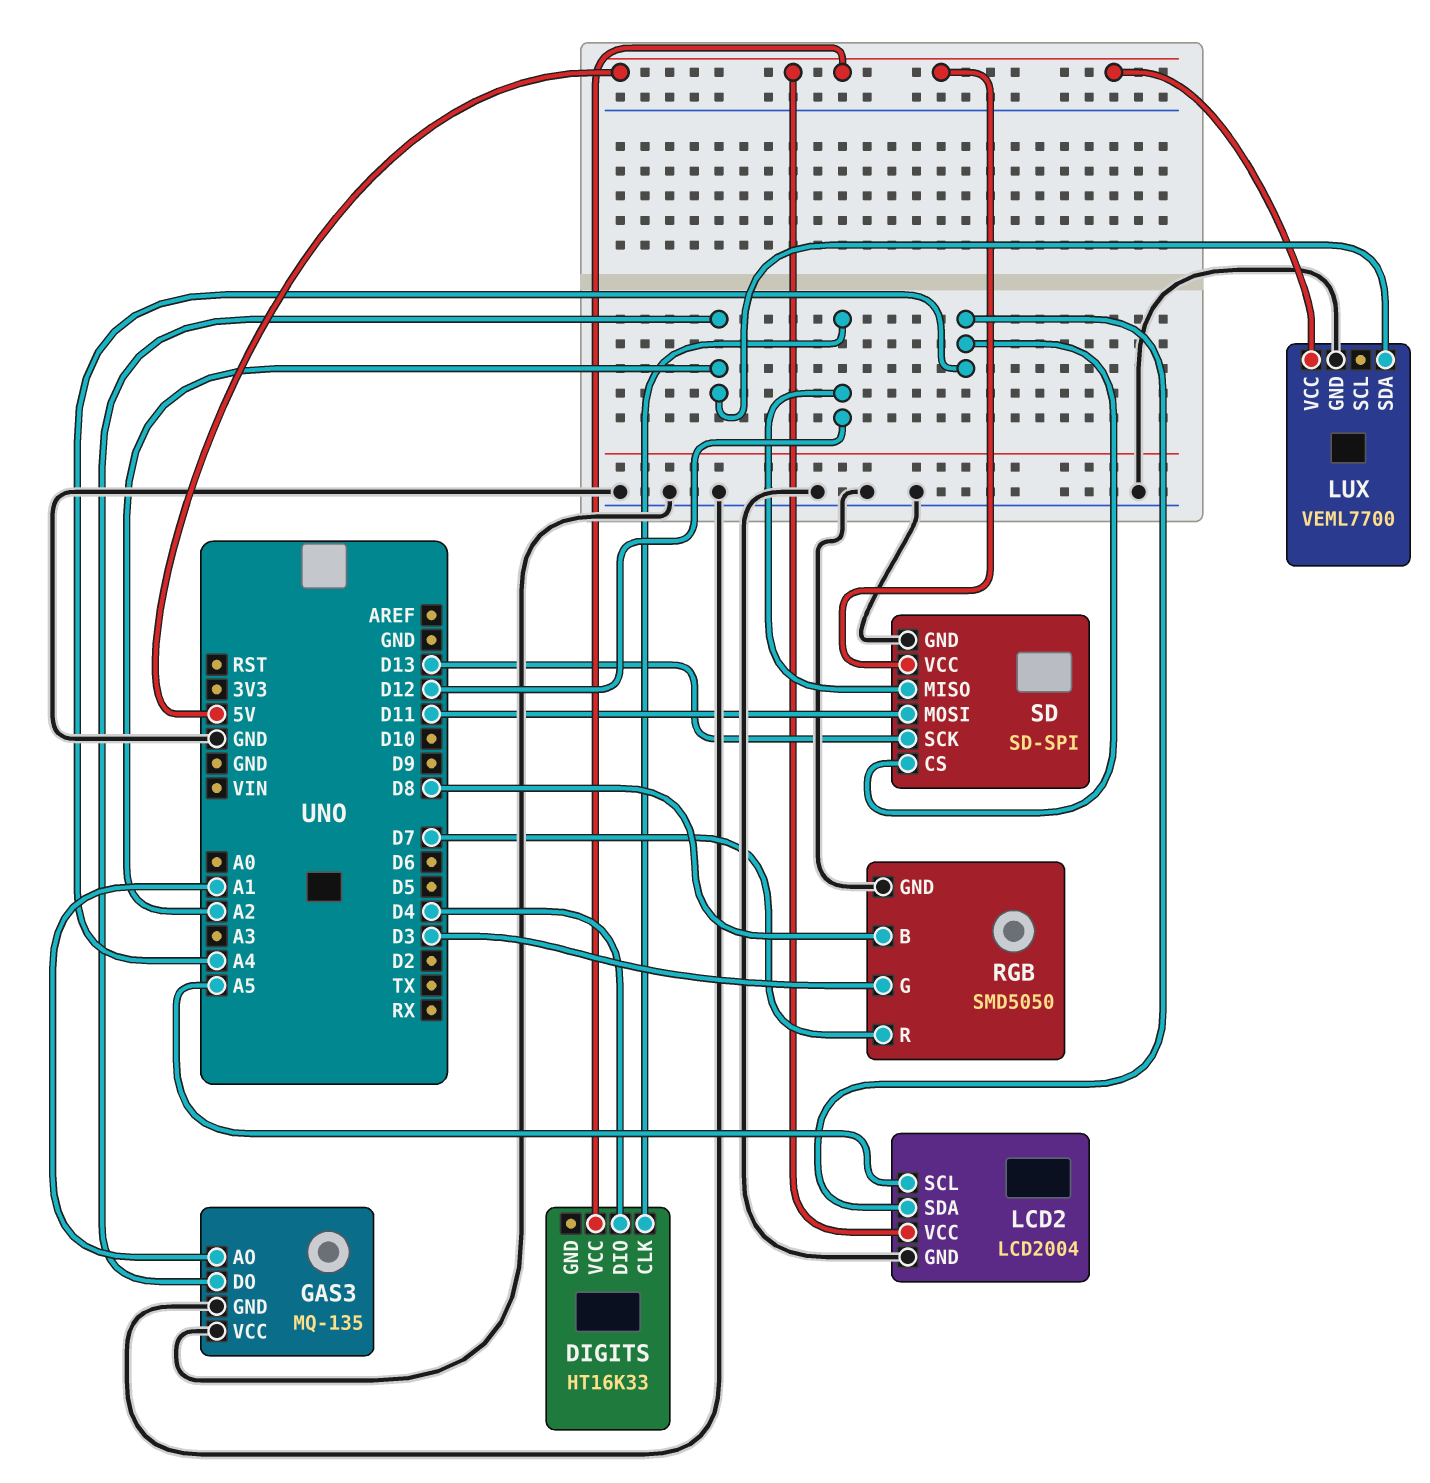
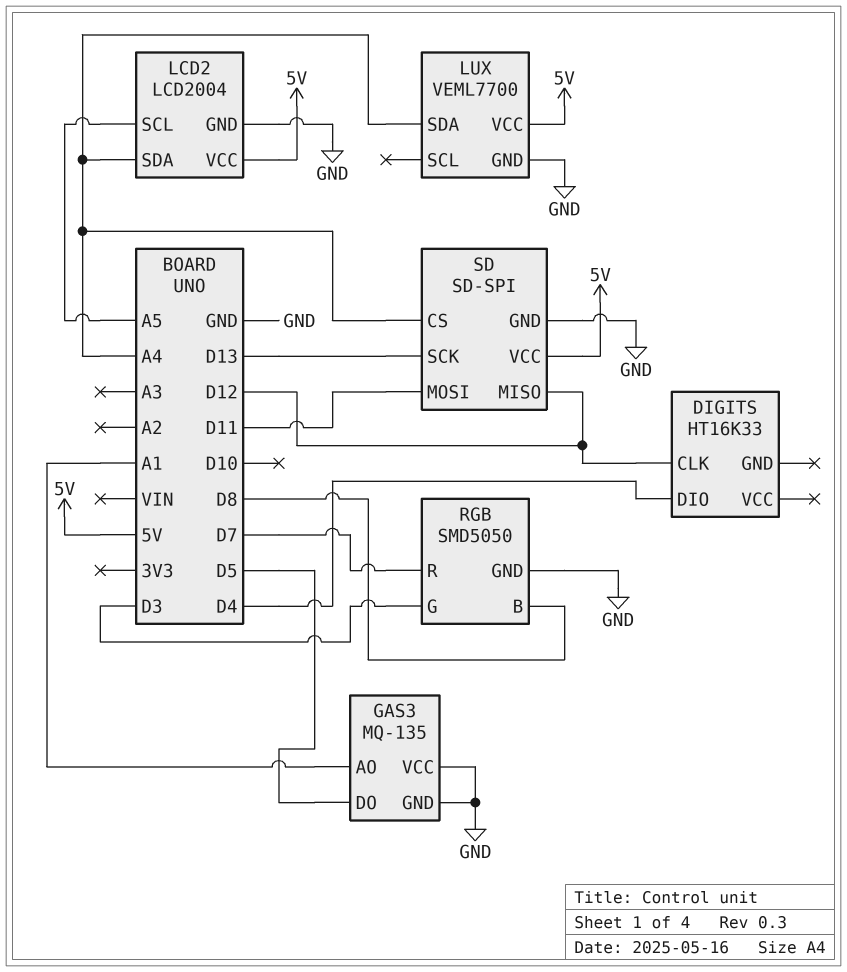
DIGITS pin VCC: 5V -> none
GAS3 pin DO: A2 -> D5
LUX pin SDA: A2 -> A4

